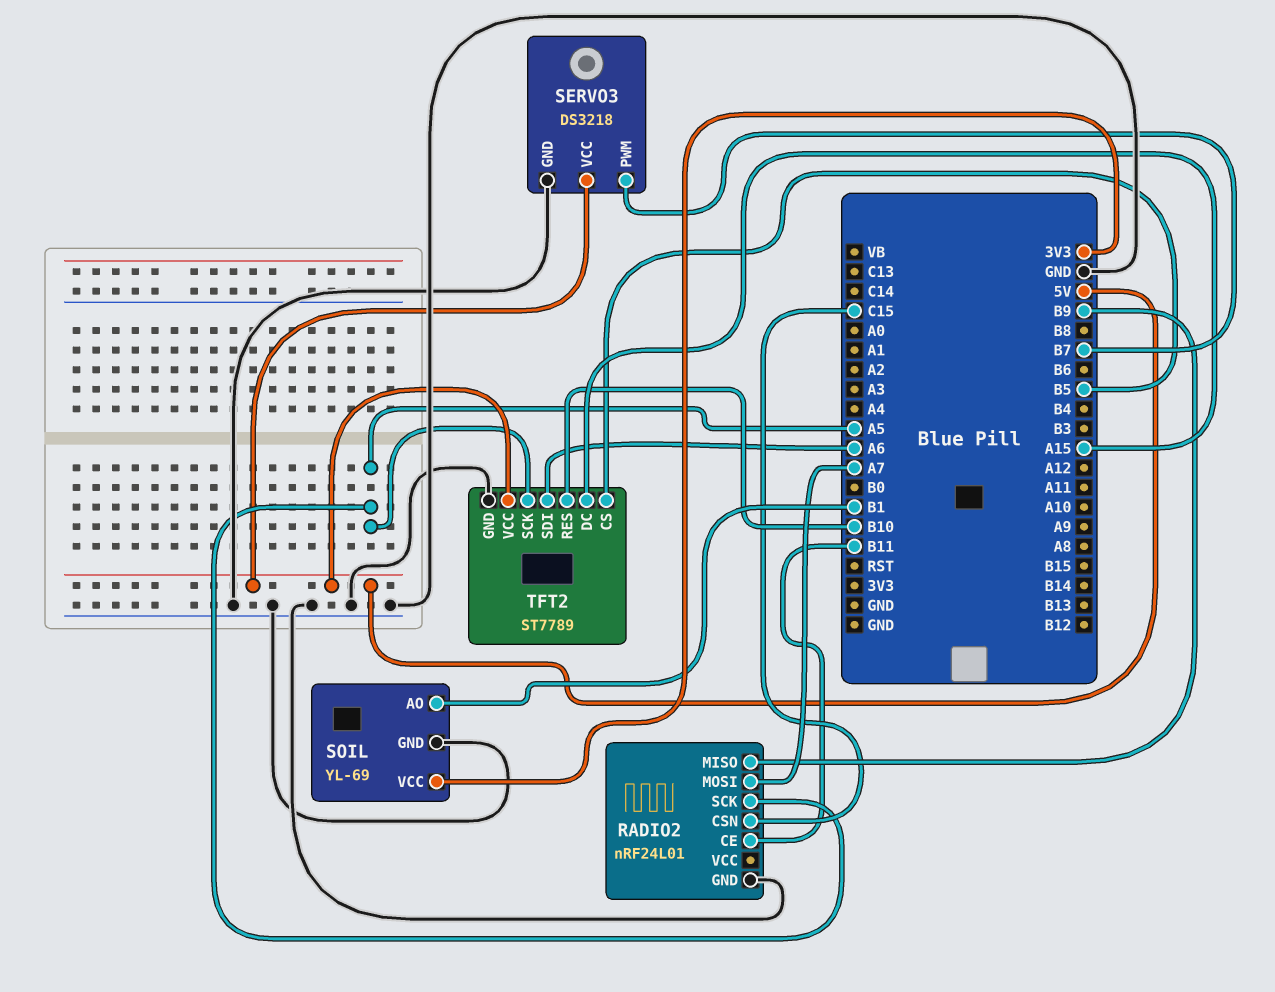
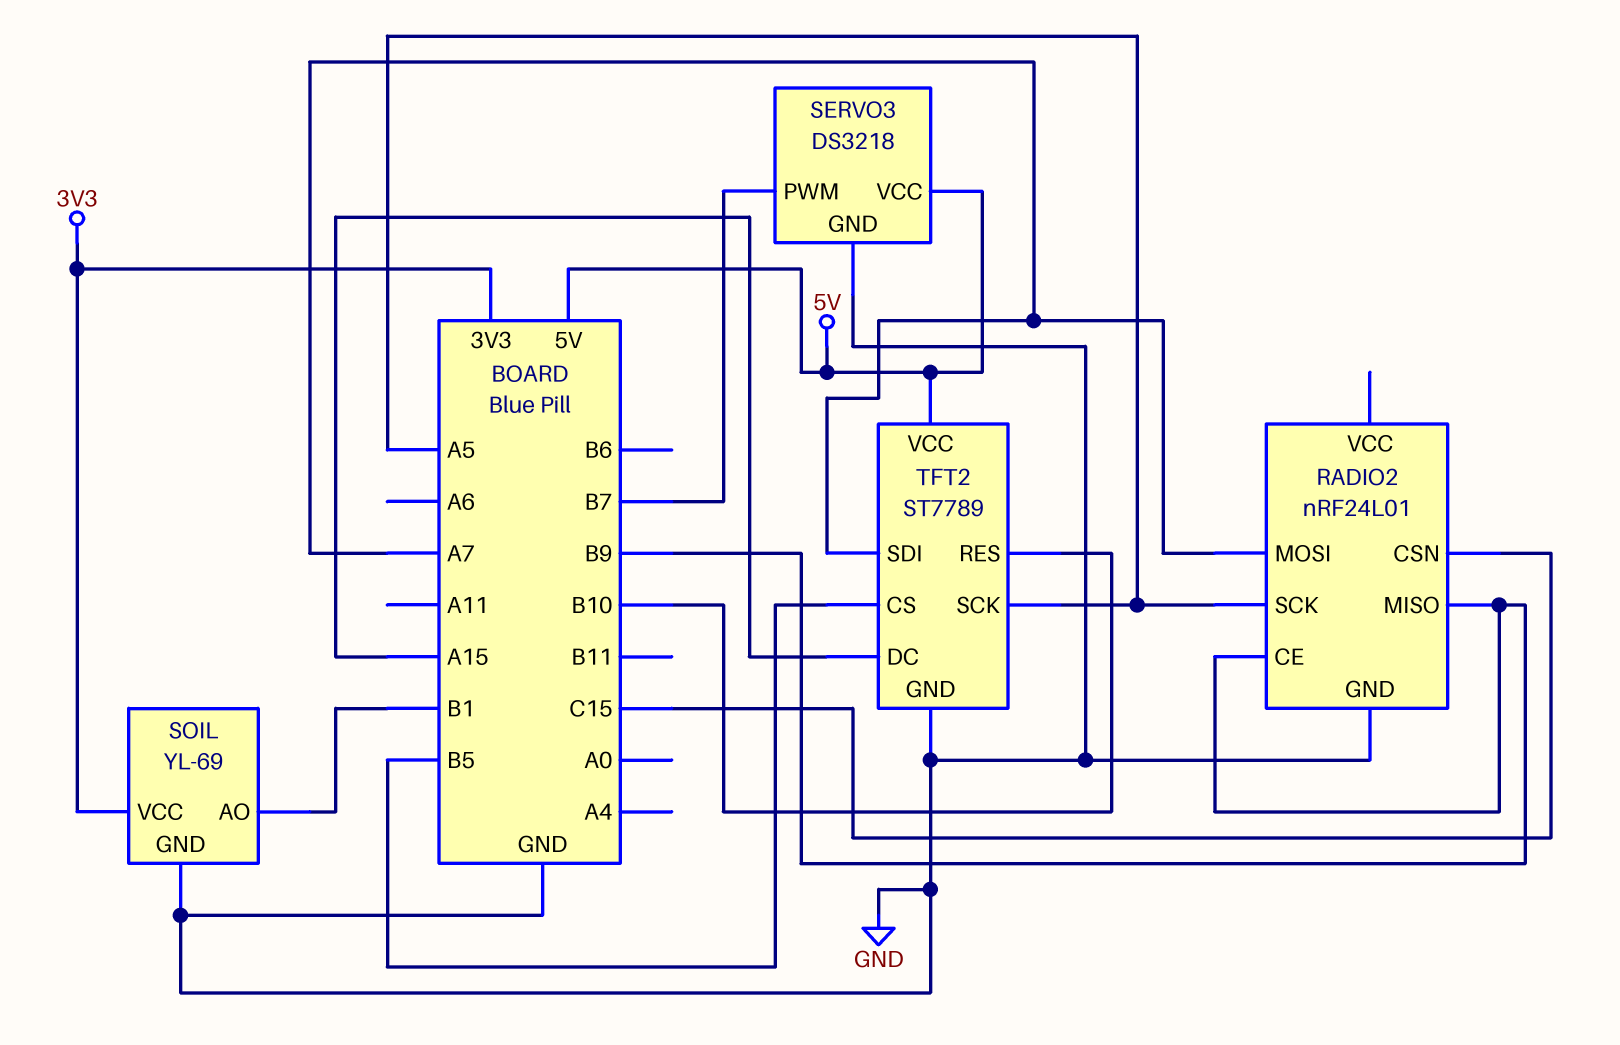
RADIO2 pin CE: B11 -> B9
TFT2 pin SDI: A6 -> A7

